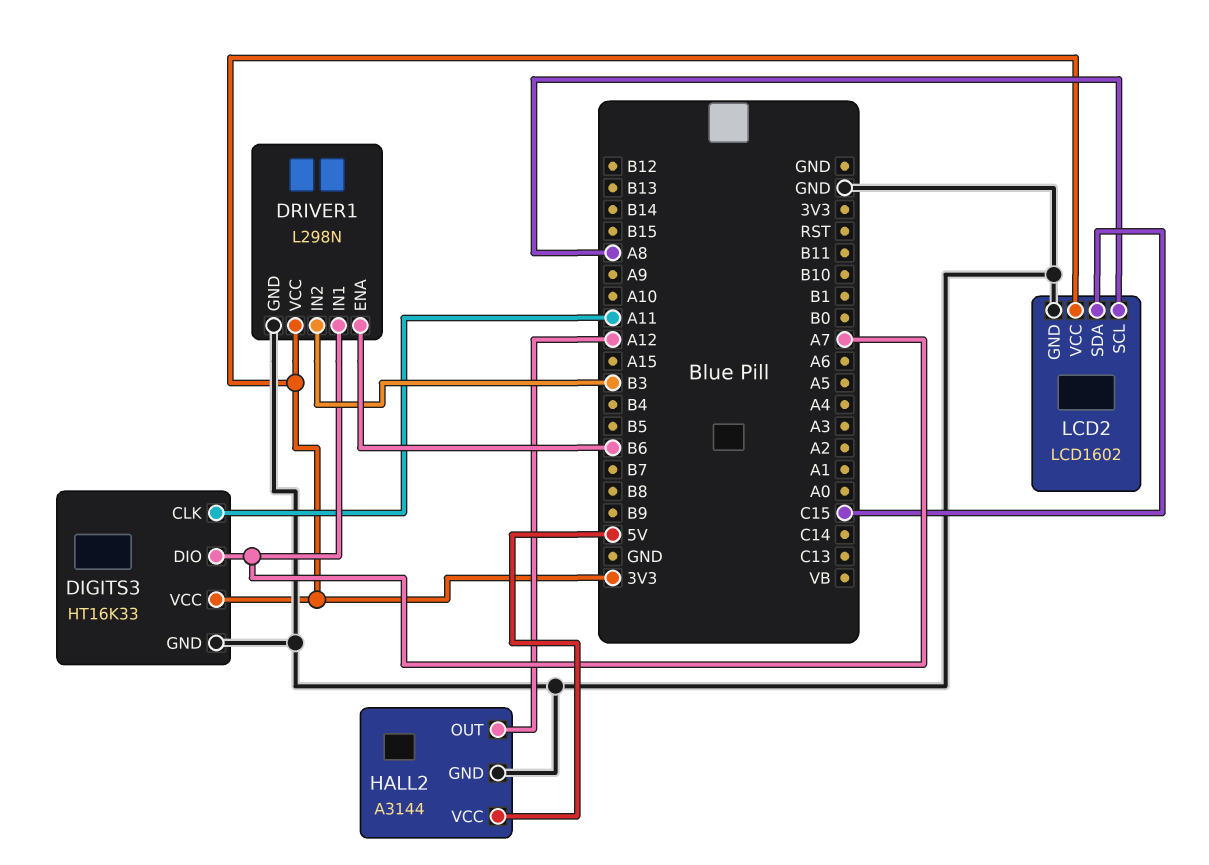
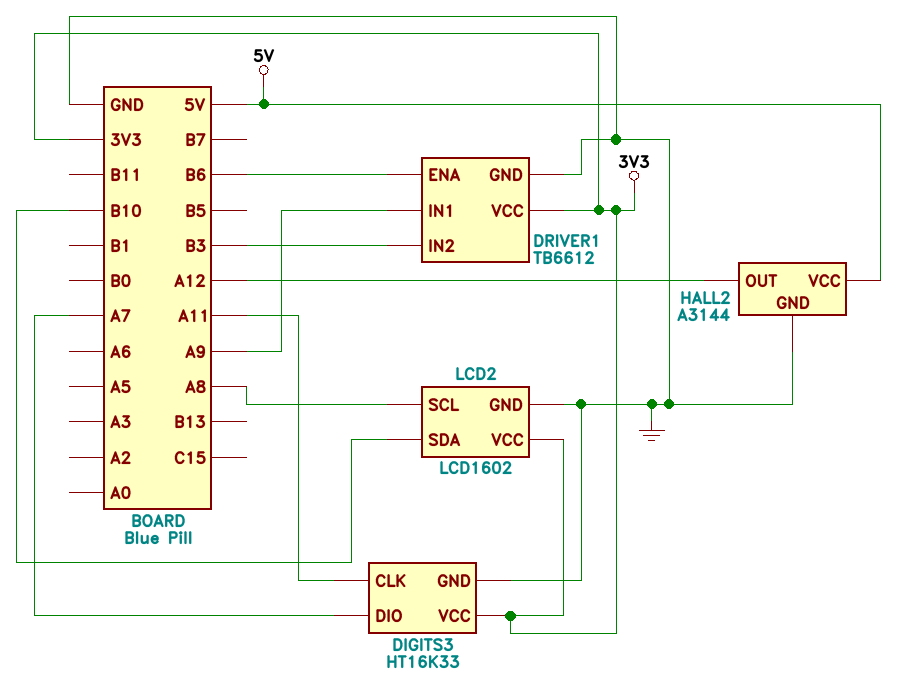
DRIVER1: L298N -> TB6612
DRIVER1 pin IN1: A7 -> A9
LCD2 pin SDA: C15 -> B10

